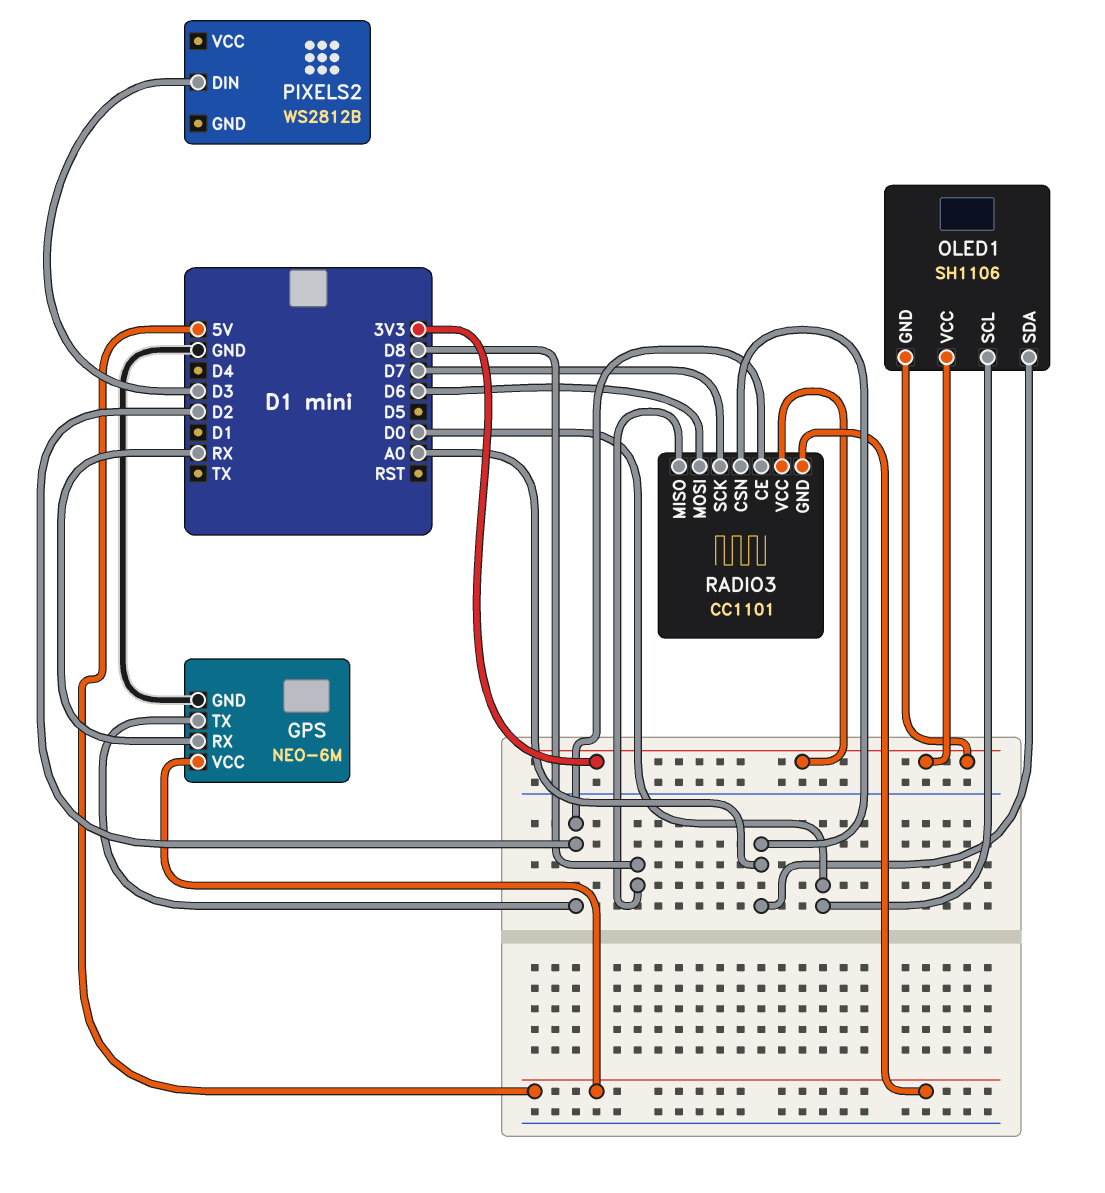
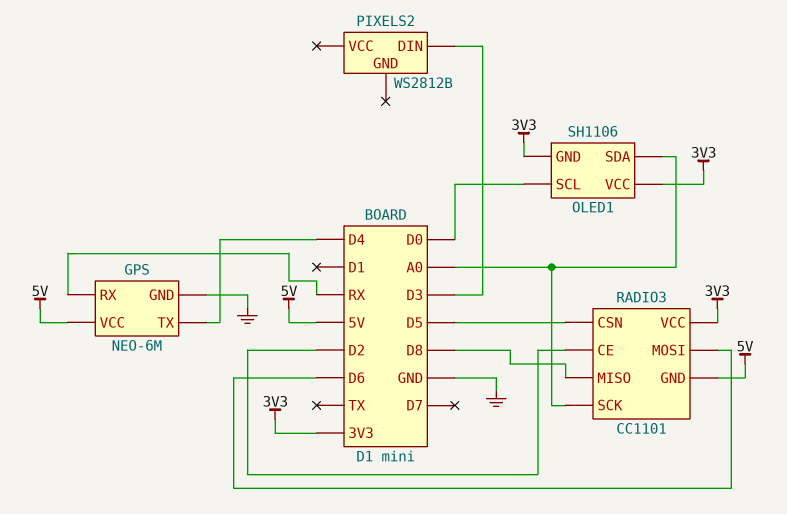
GPS pin TX: D2 -> D4
RADIO3 pin CSN: A0 -> D5
RADIO3 pin SCK: D7 -> A0

